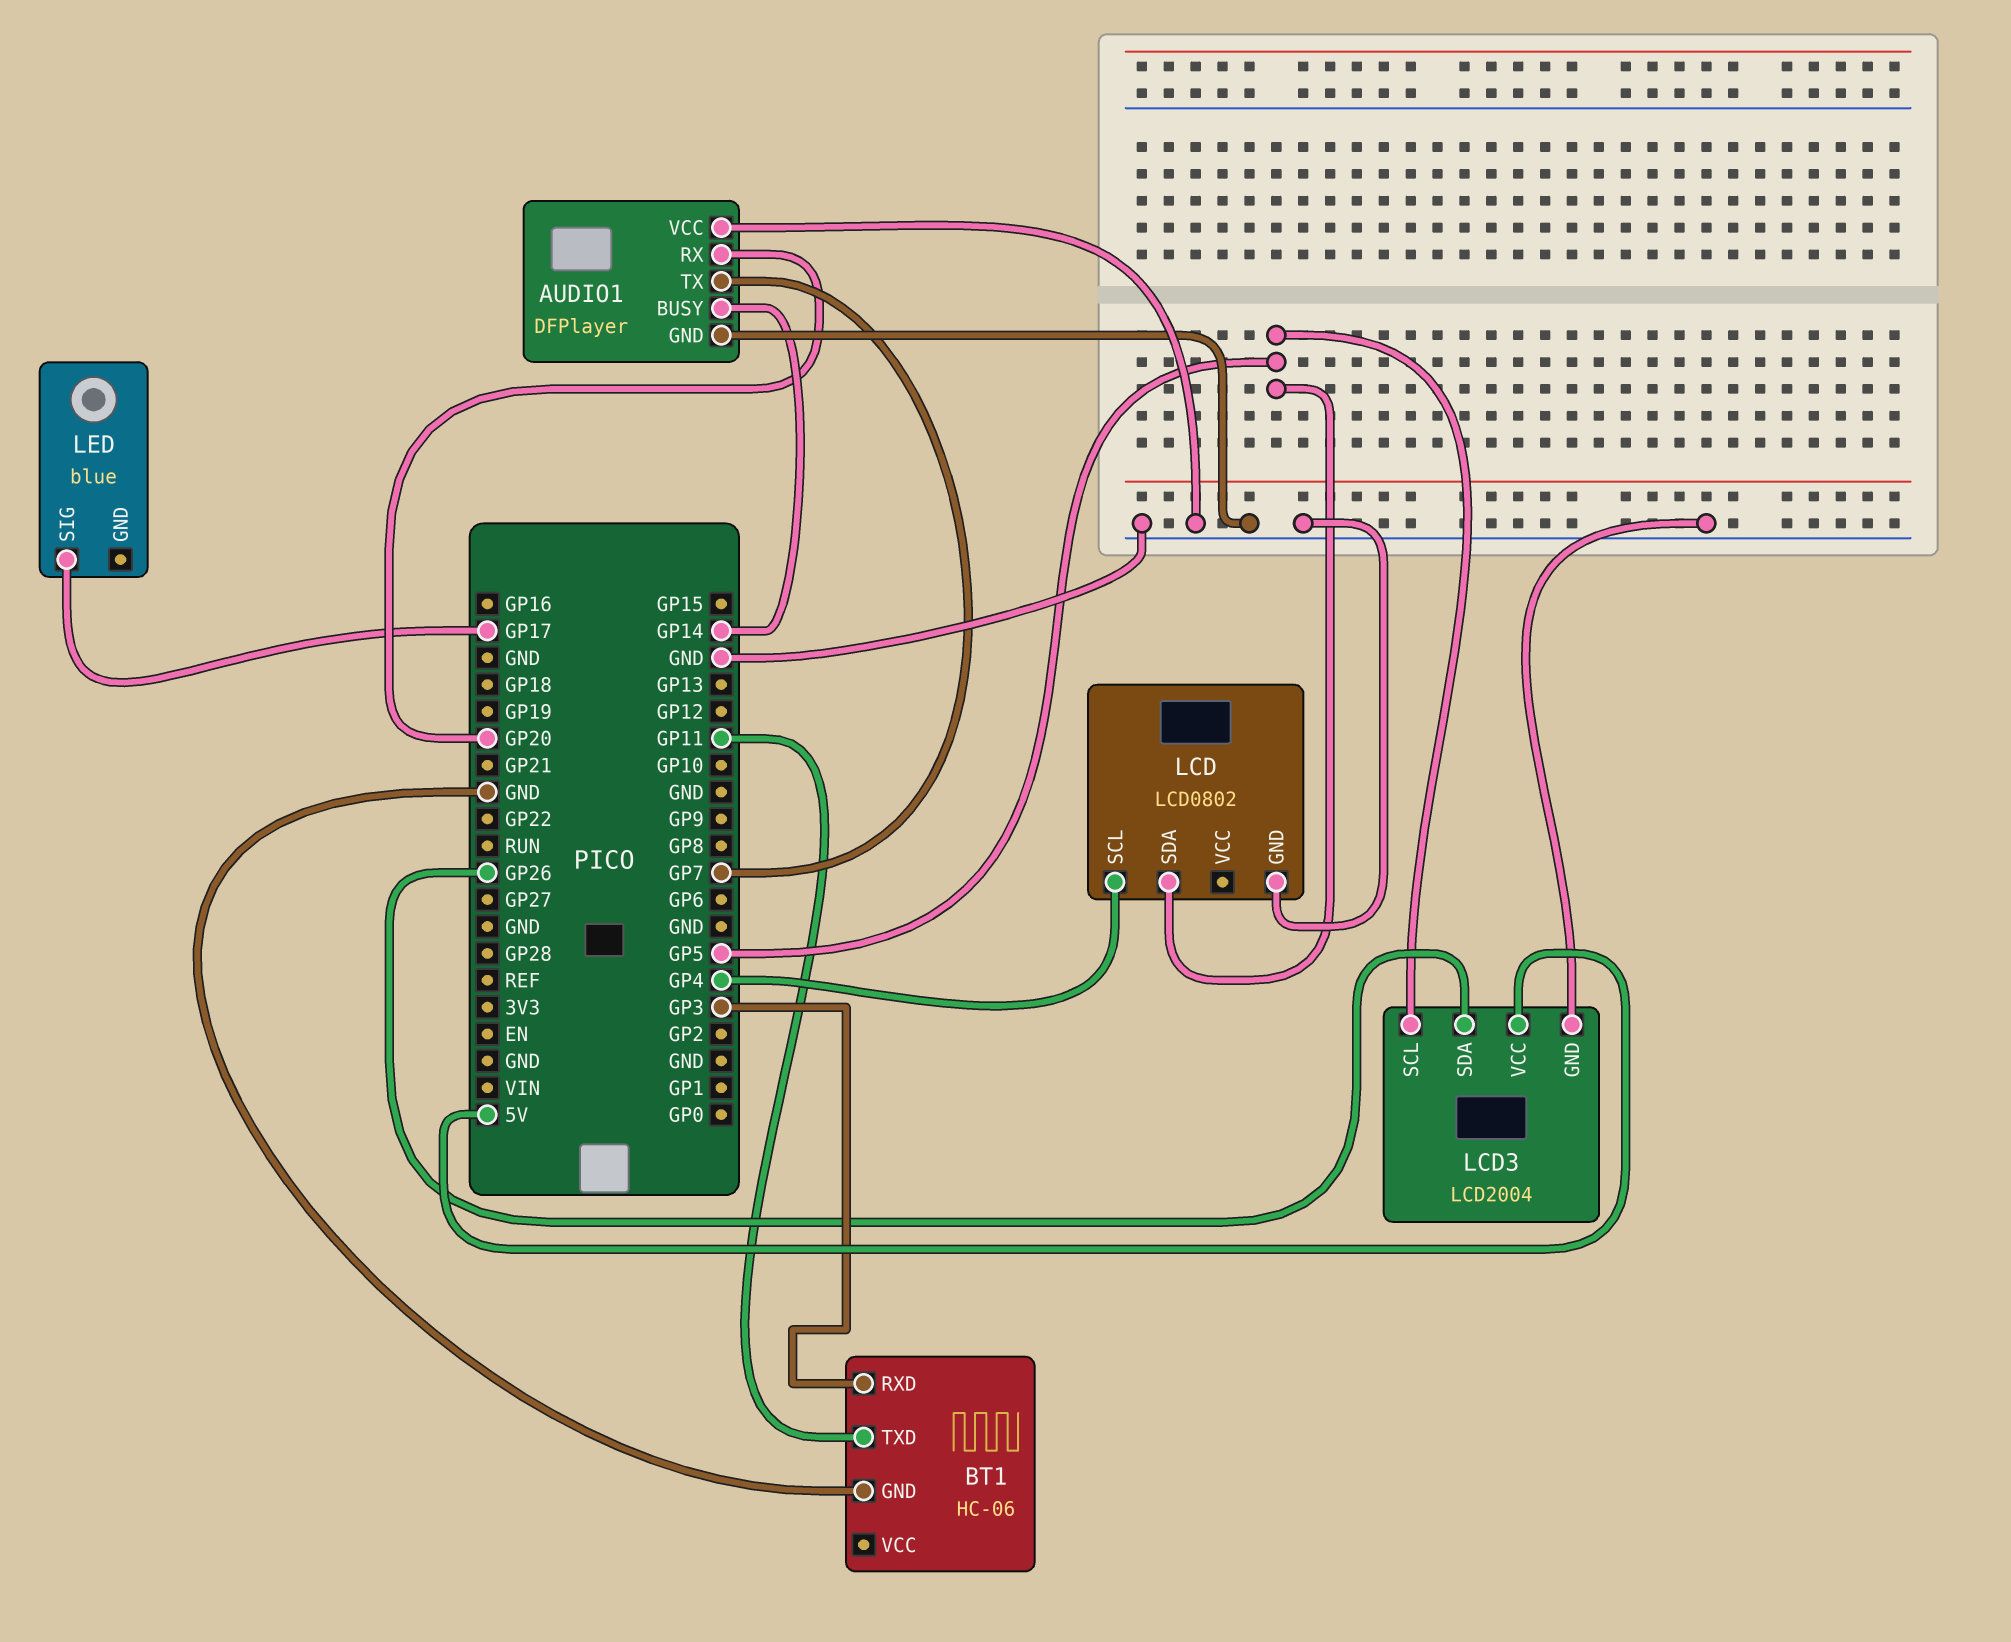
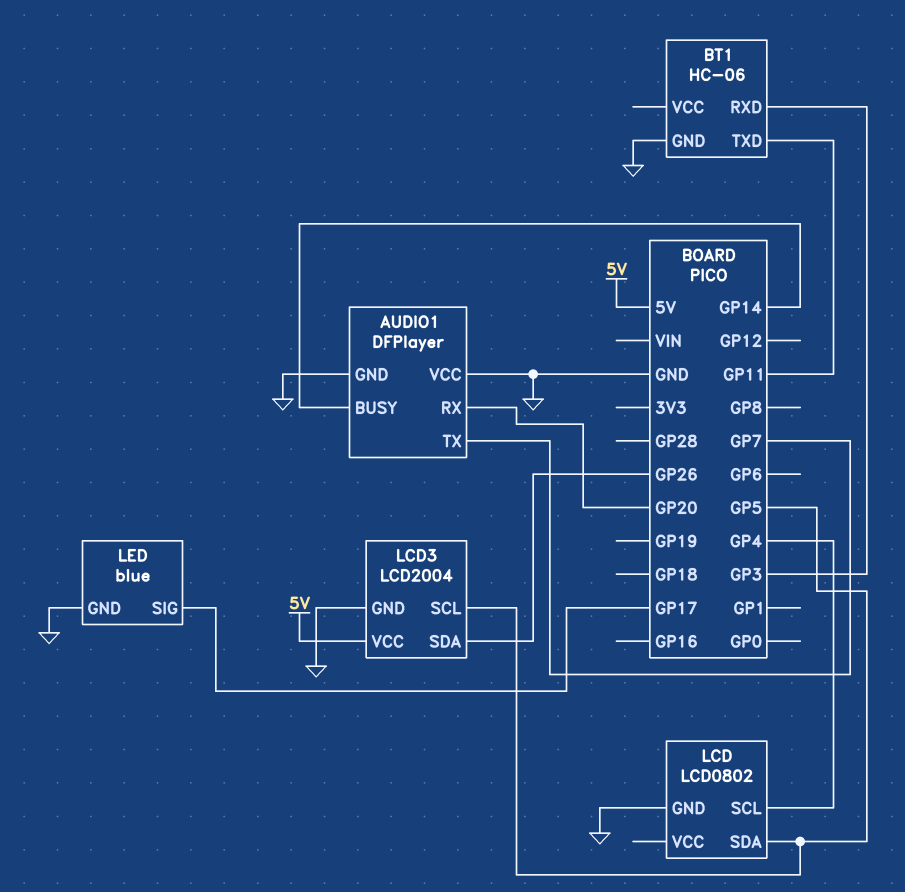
LED pin GND: none -> GND

